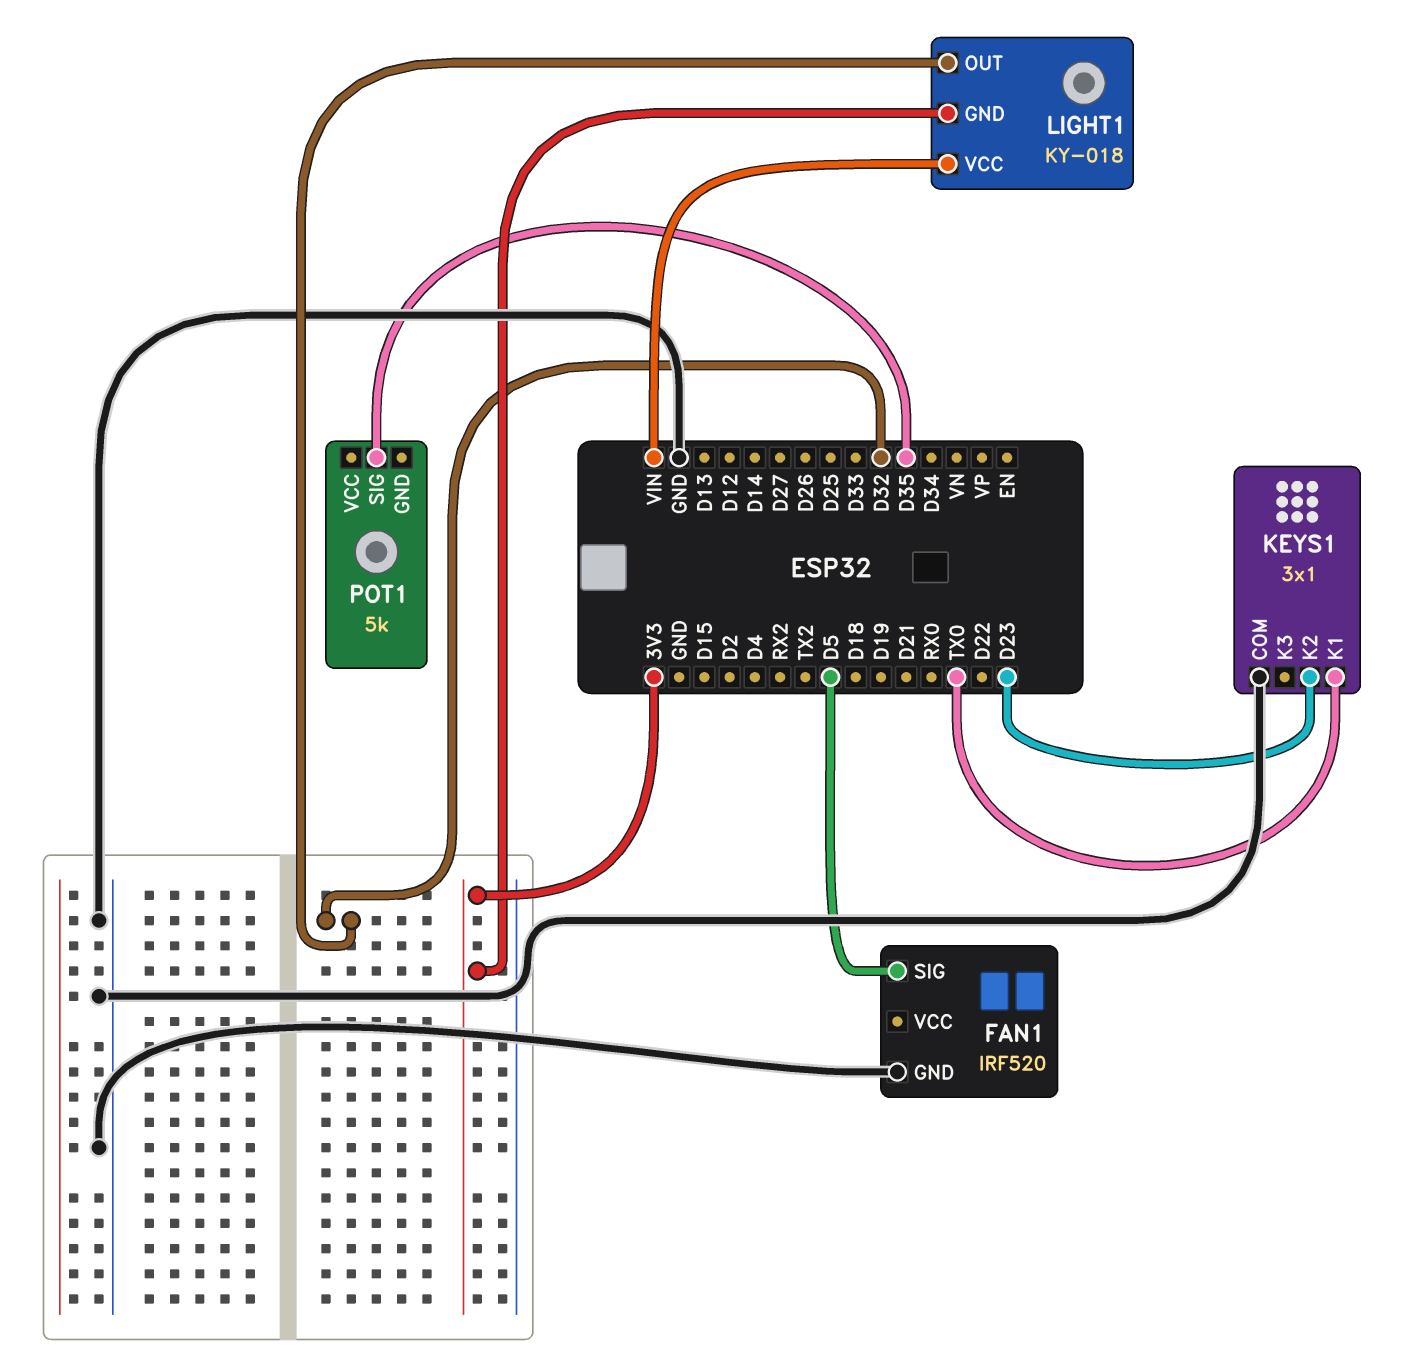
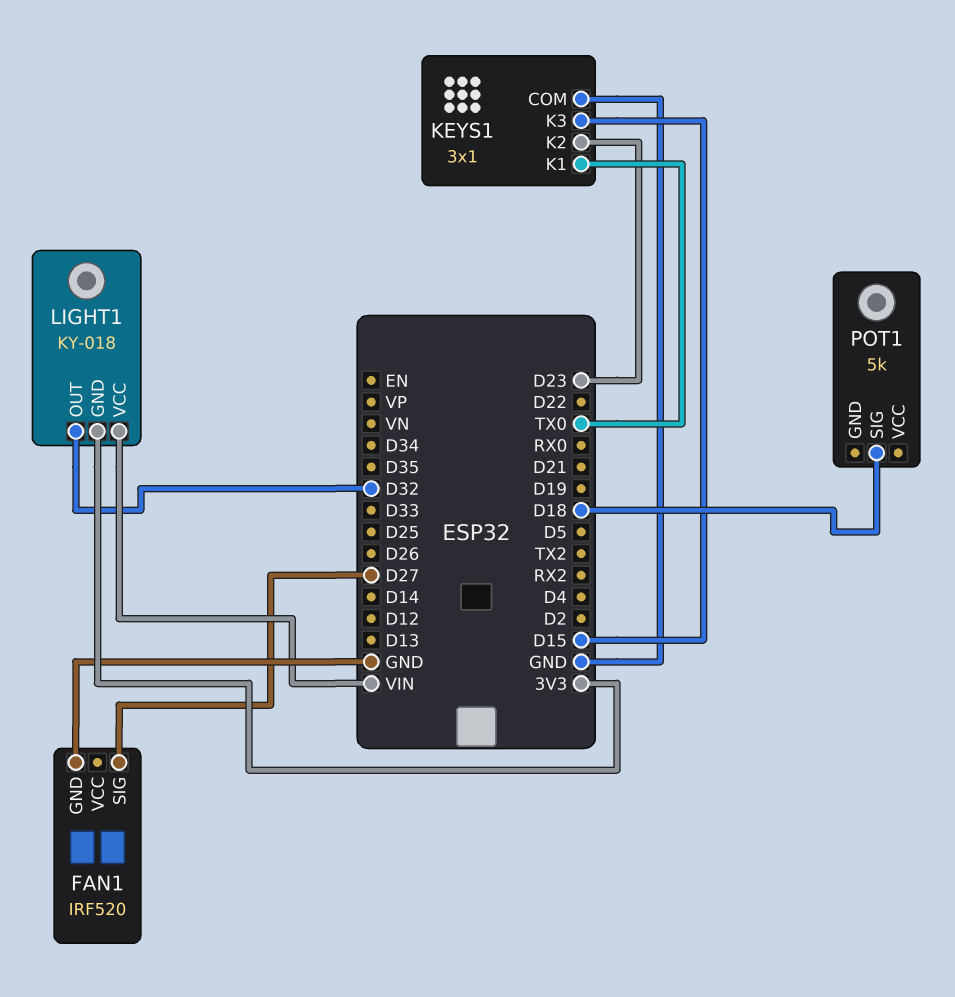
FAN1 pin SIG: D5 -> D27
KEYS1 pin K3: none -> D15
POT1 pin SIG: D35 -> D18

